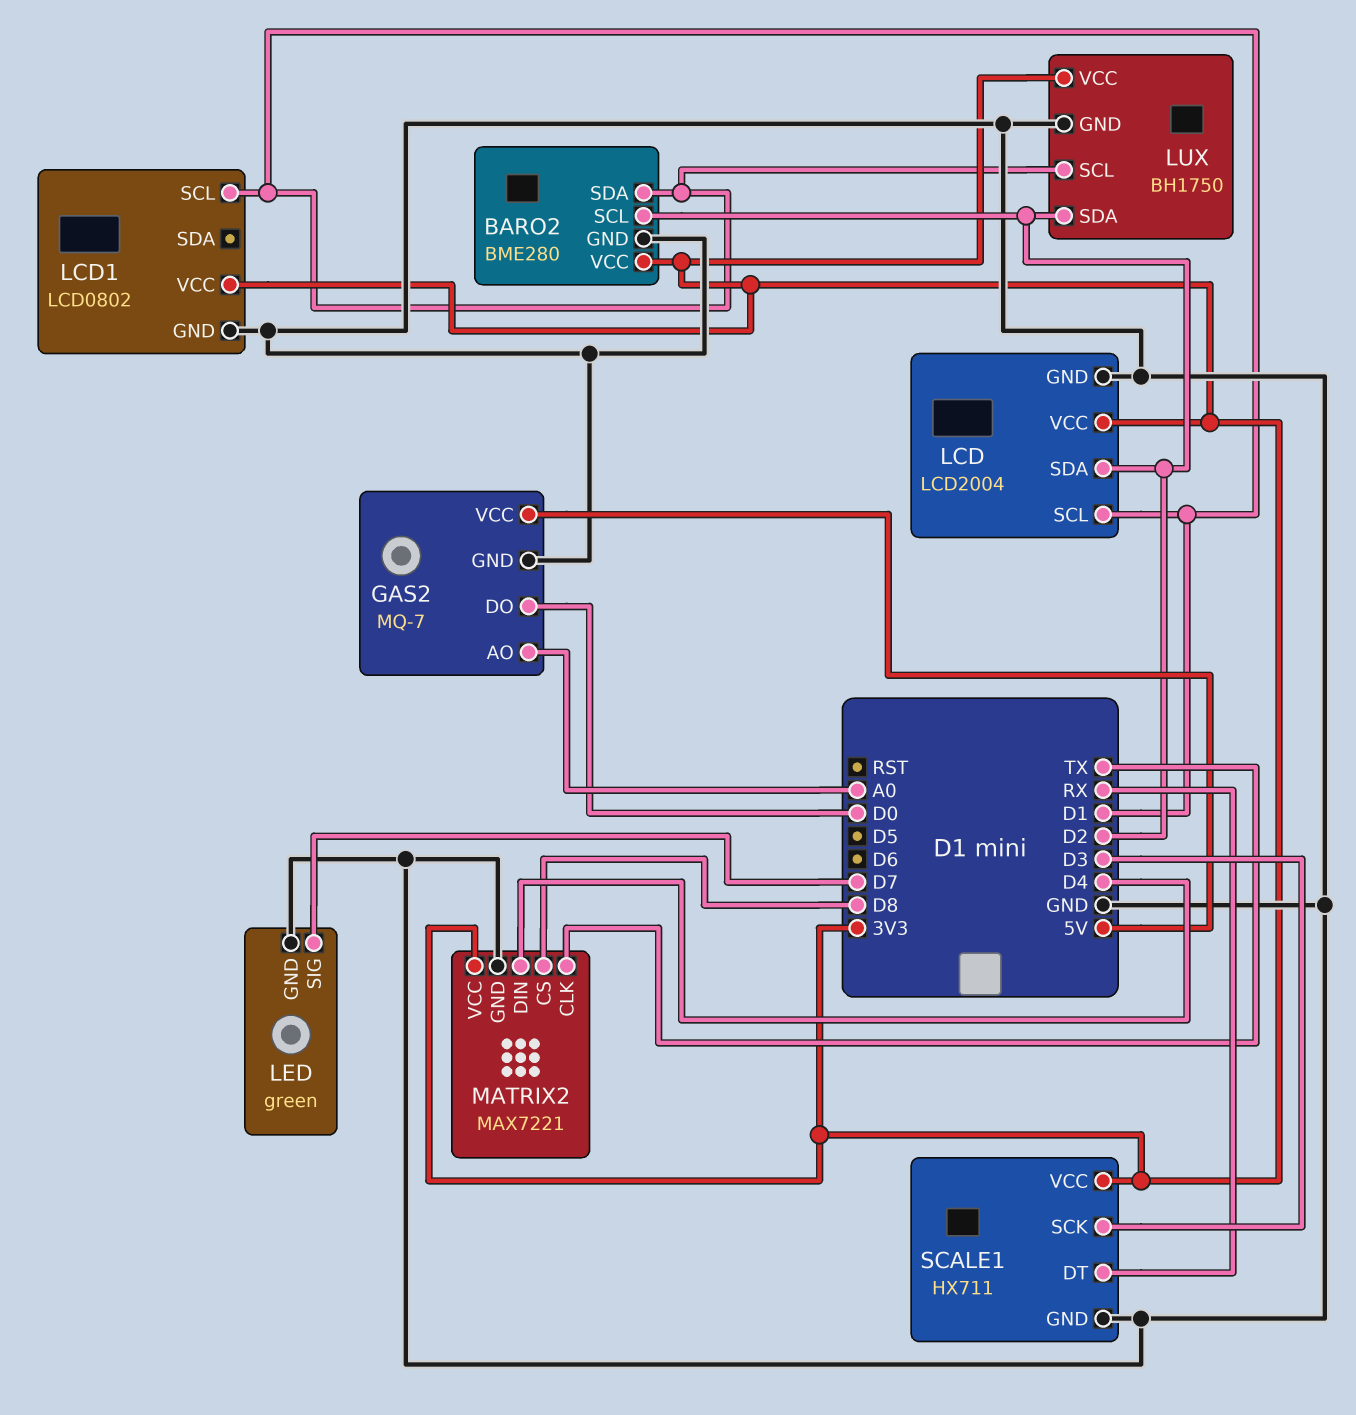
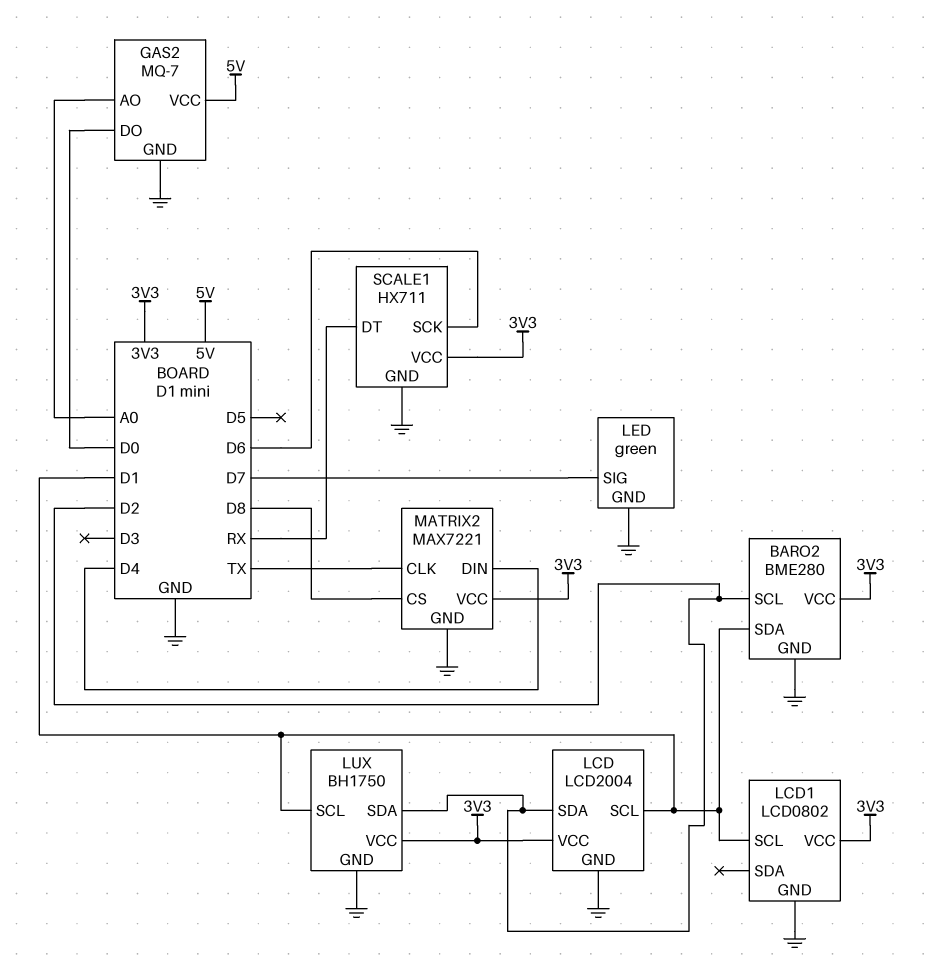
SCALE1 pin SCK: D3 -> D6

